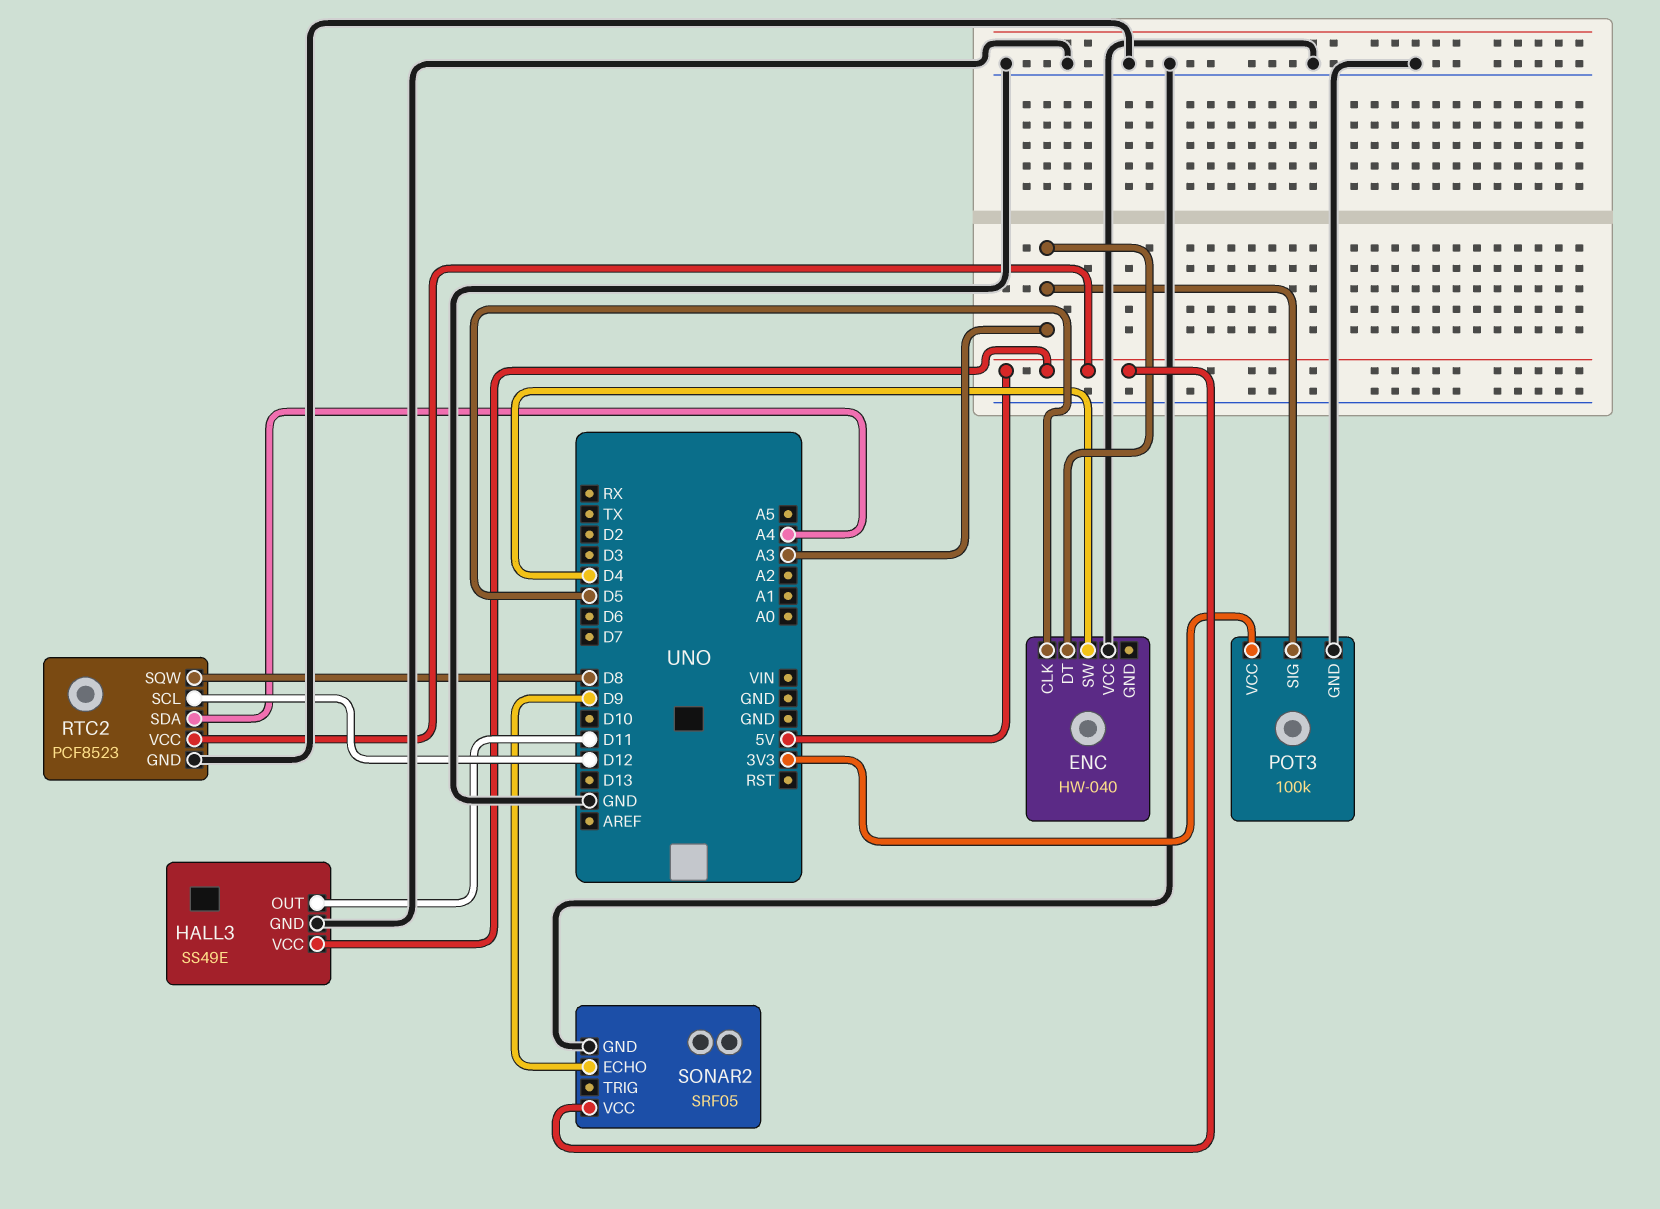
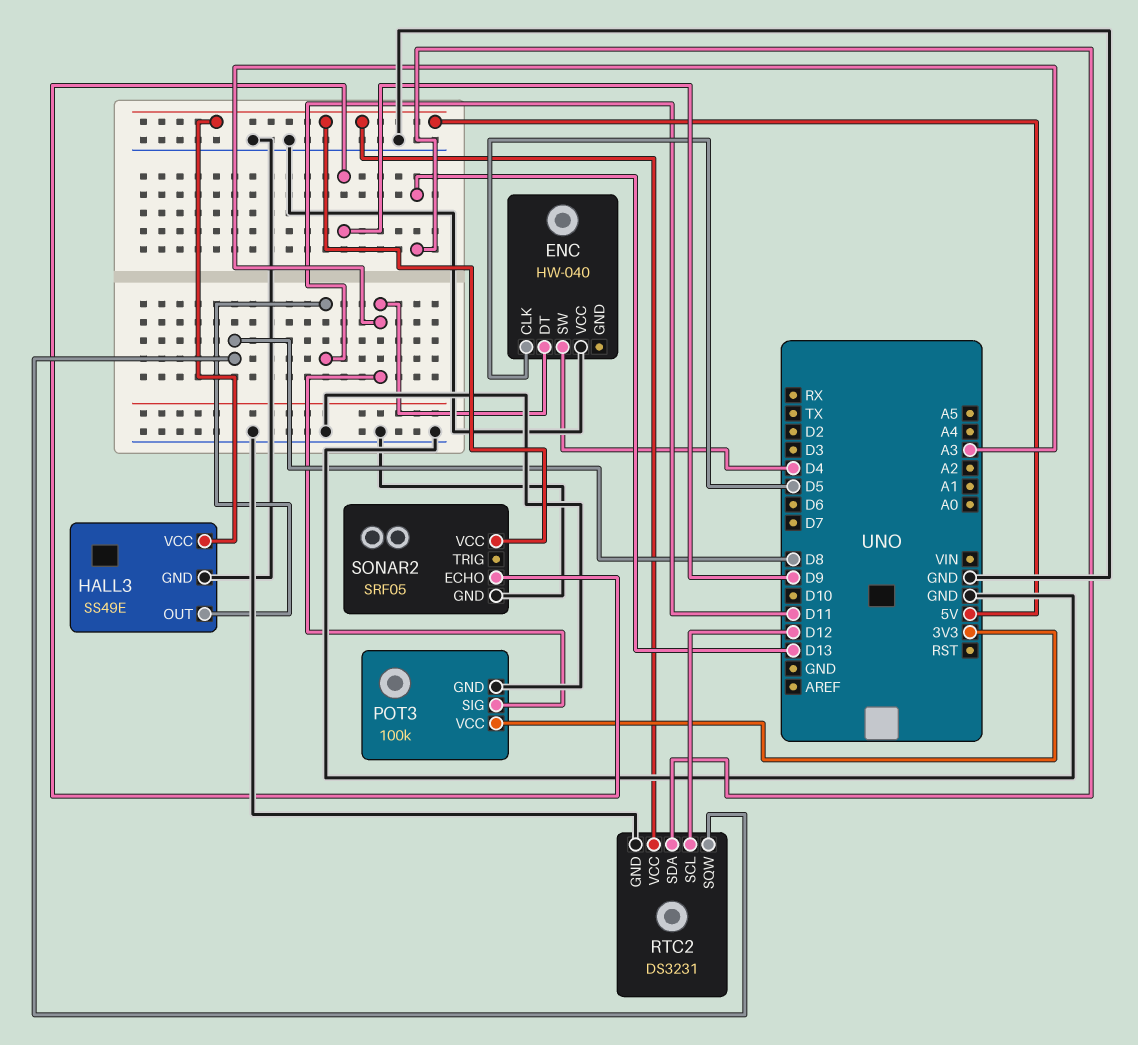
RTC2: PCF8523 -> DS3231
RTC2 pin SDA: A4 -> D13

